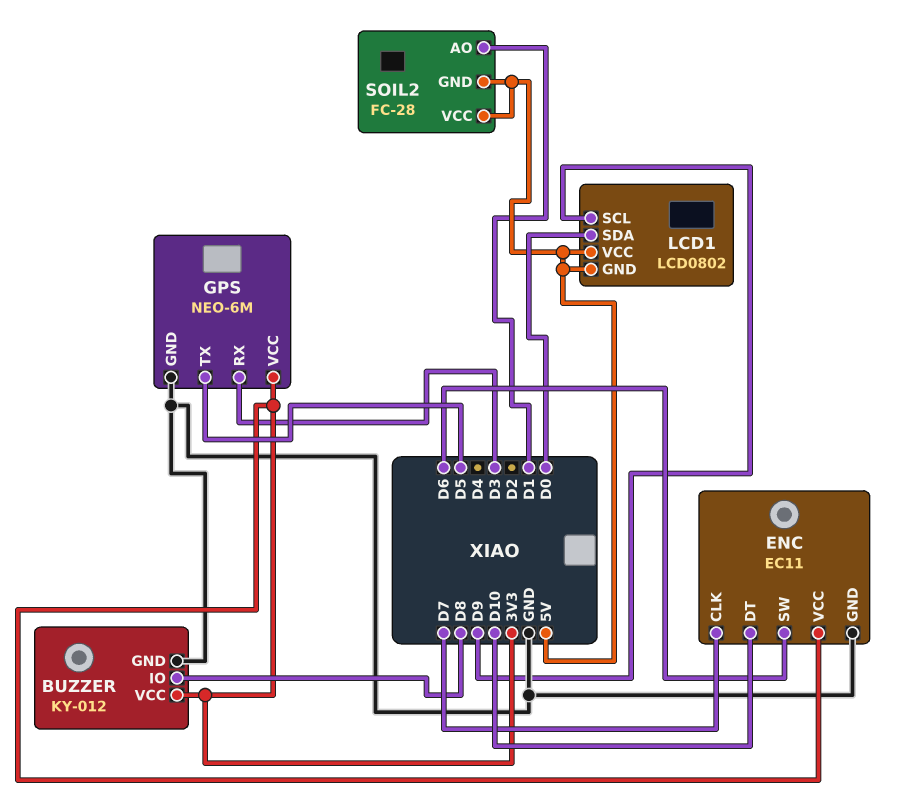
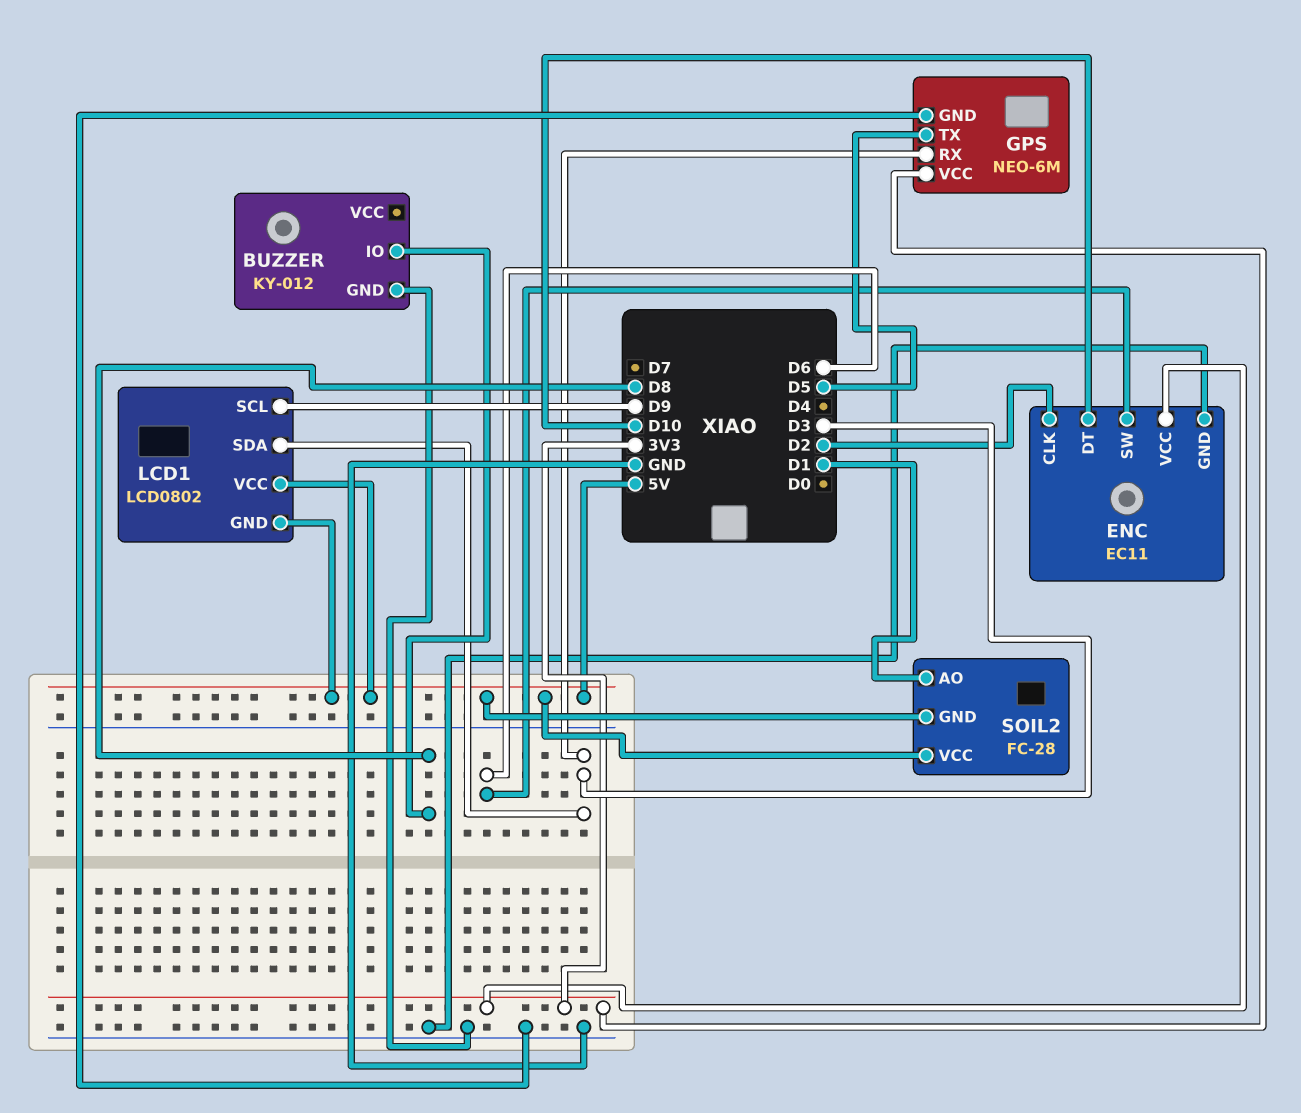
BUZZER pin VCC: 3V3 -> none
ENC pin CLK: D7 -> D2
LCD1 pin SDA: D0 -> D3

